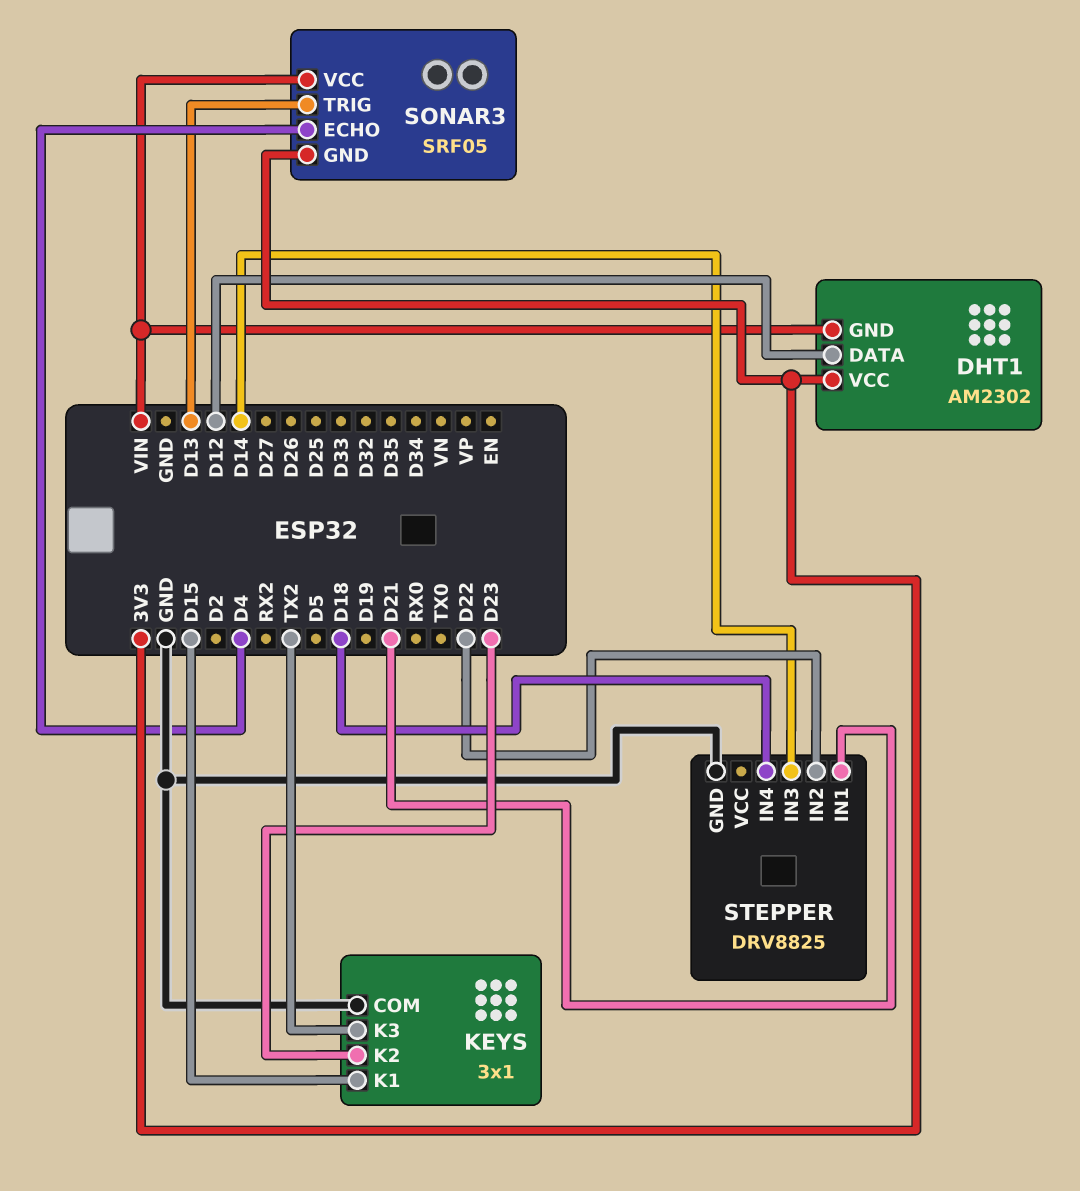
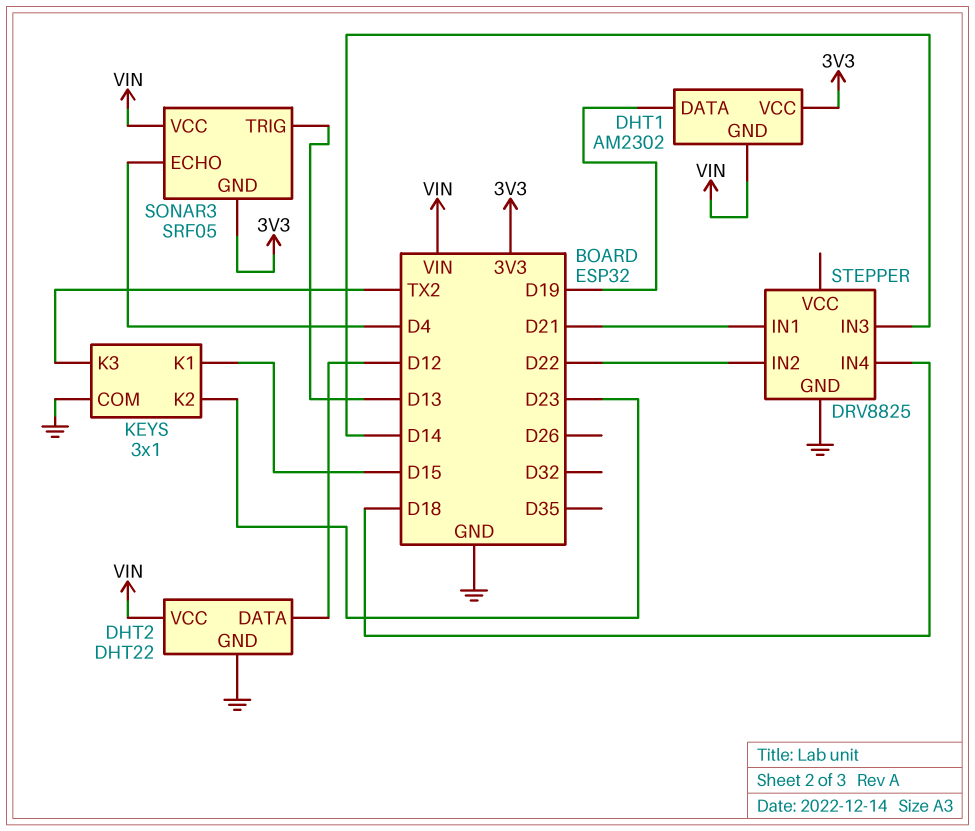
DHT1 pin DATA: D12 -> D19
DHT2: none -> DHT22
DHT2 pin DATA: none -> D12
DHT2 pin GND: none -> GND
DHT2 pin VCC: none -> VIN

